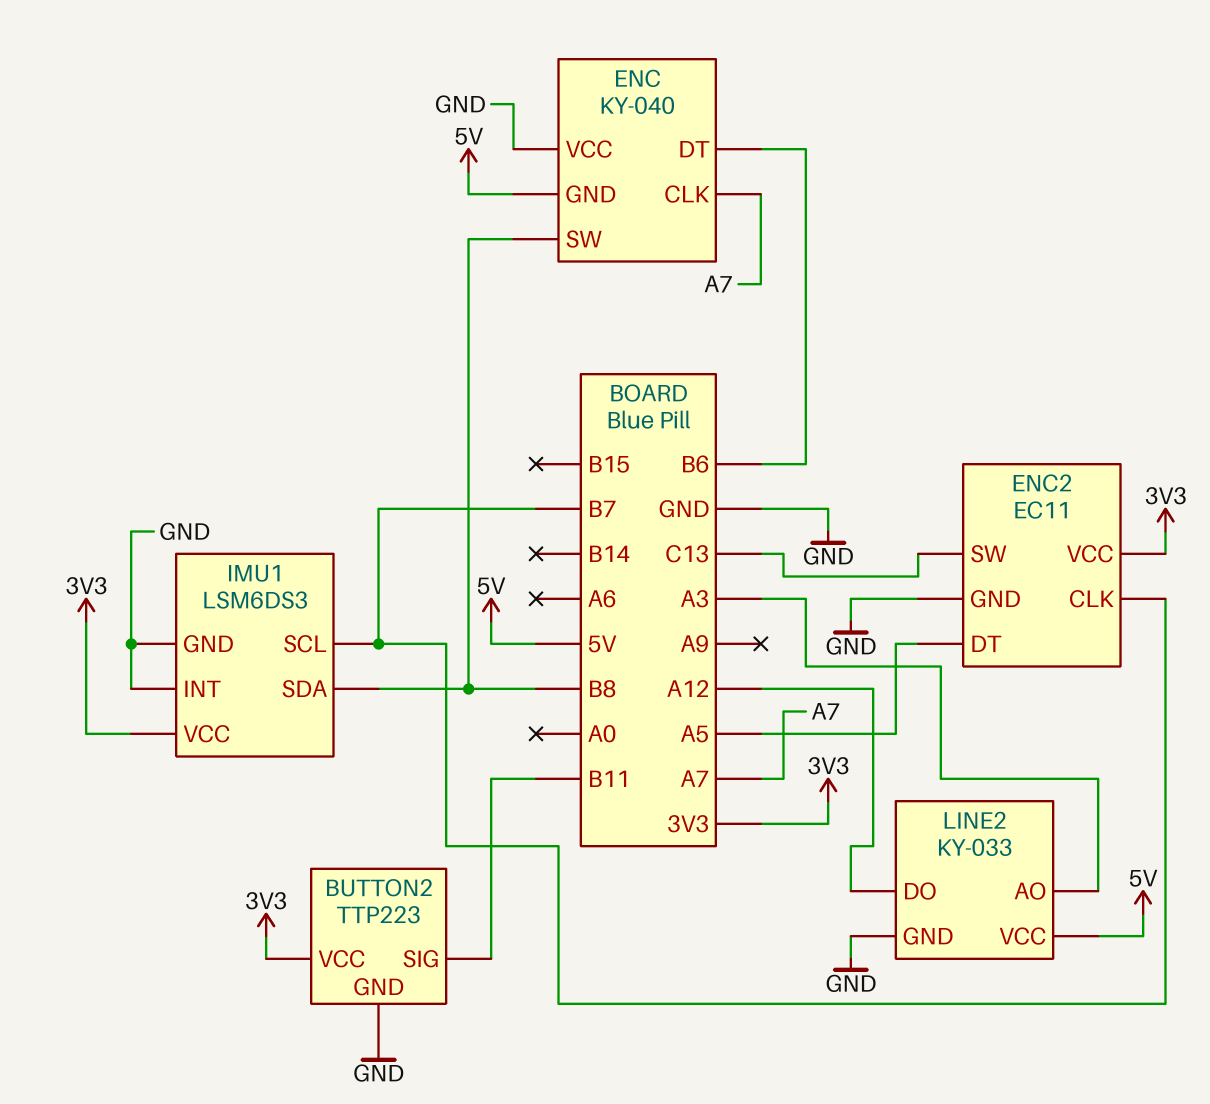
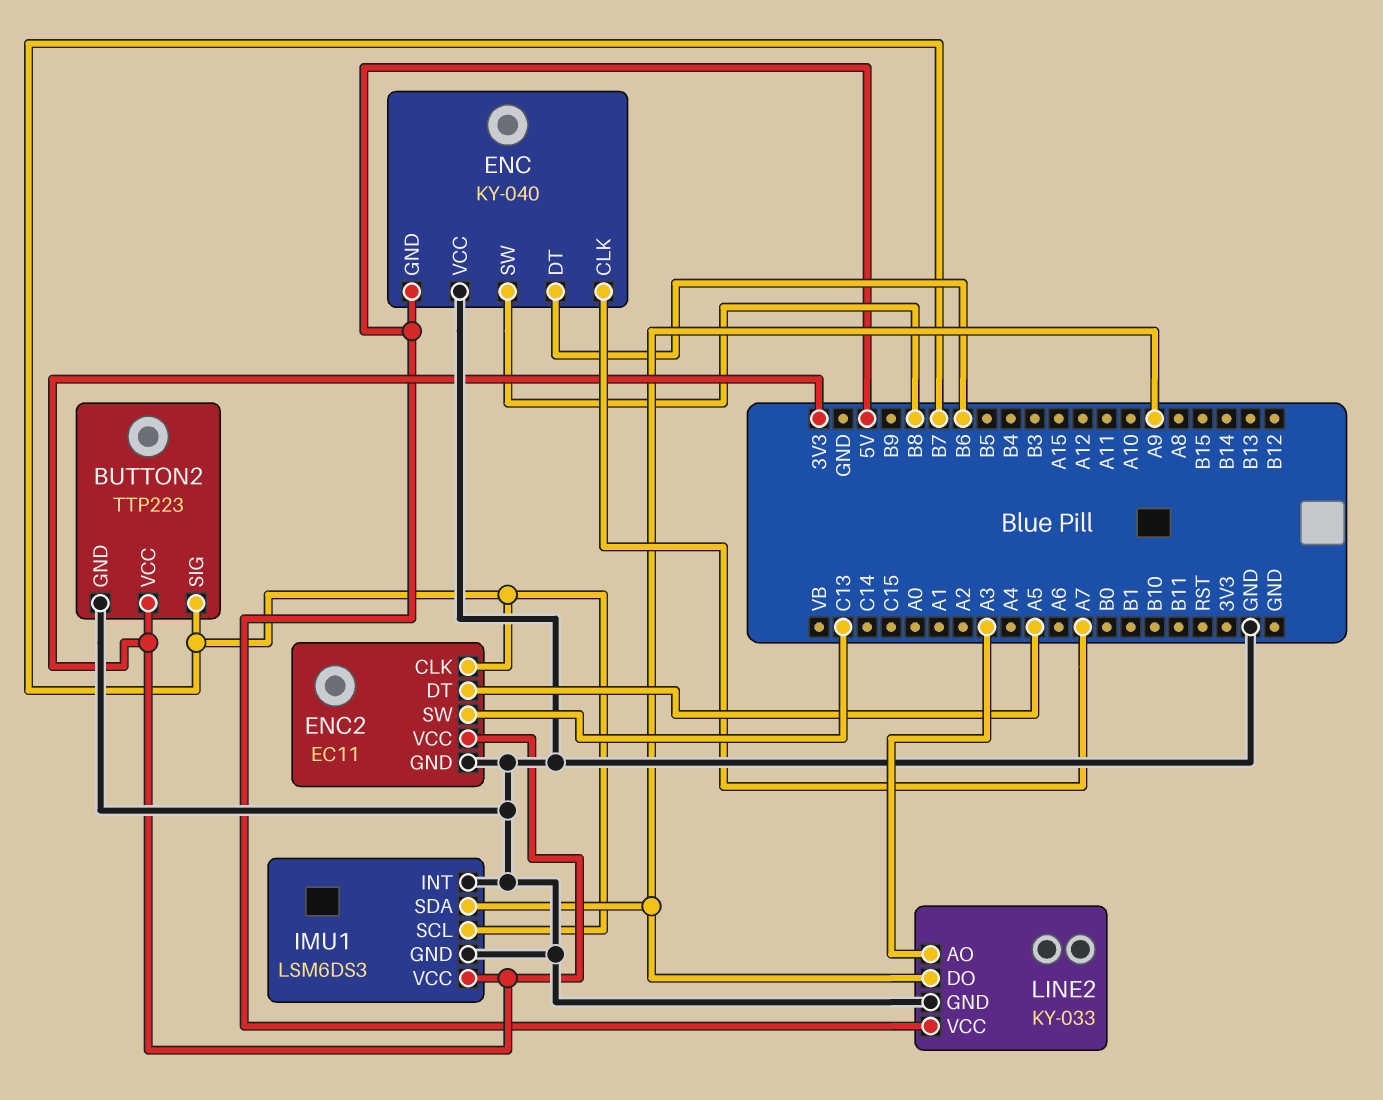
BUTTON2 pin SIG: B11 -> B7
IMU1 pin SDA: B8 -> A9
LINE2 pin DO: A12 -> A9

